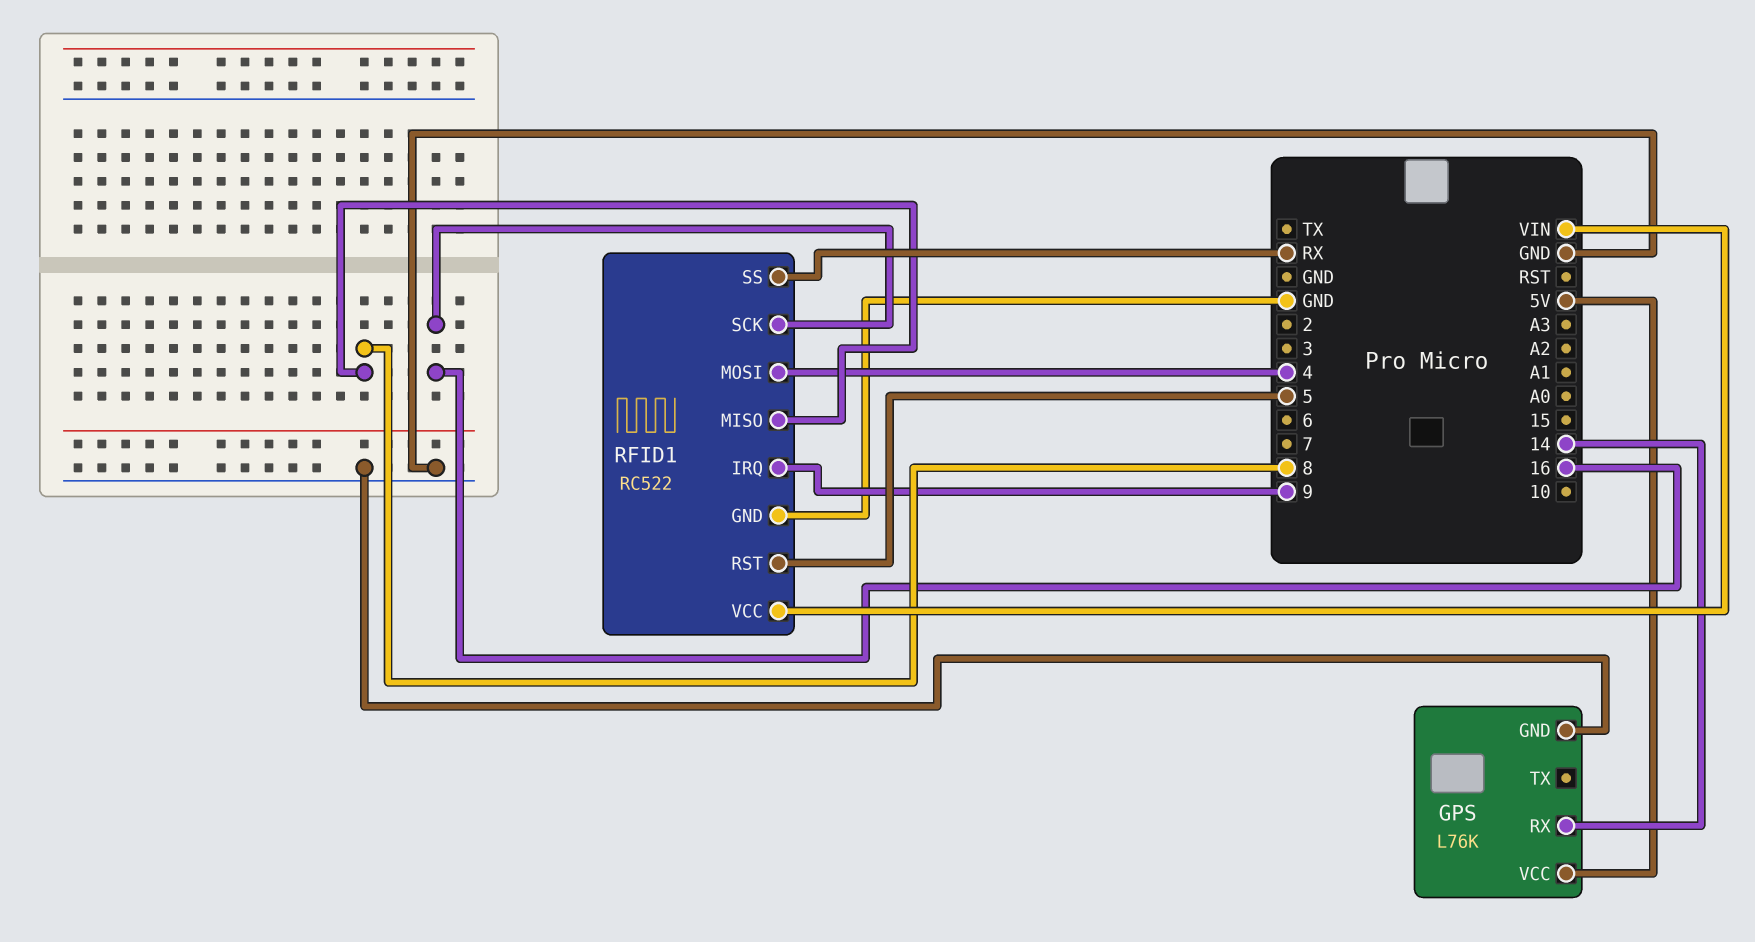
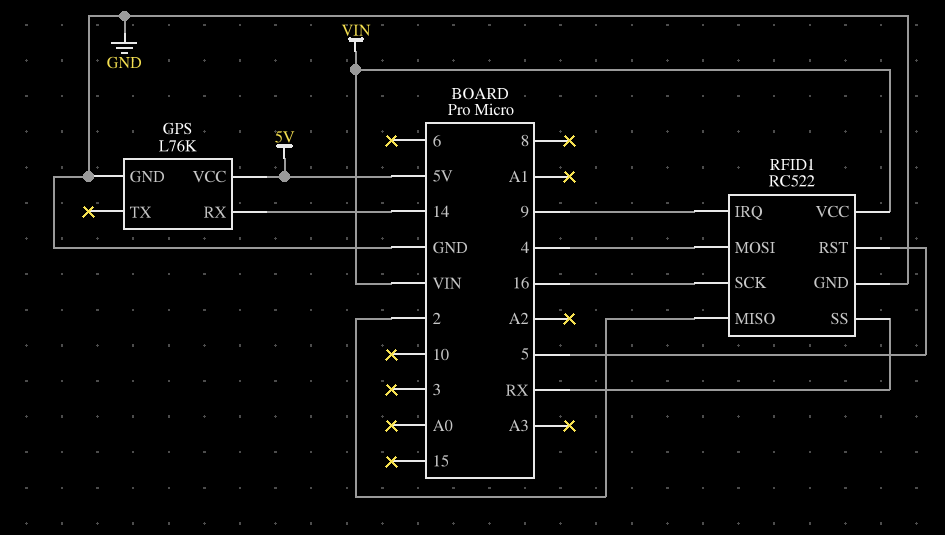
RFID1 pin MISO: 8 -> 2

